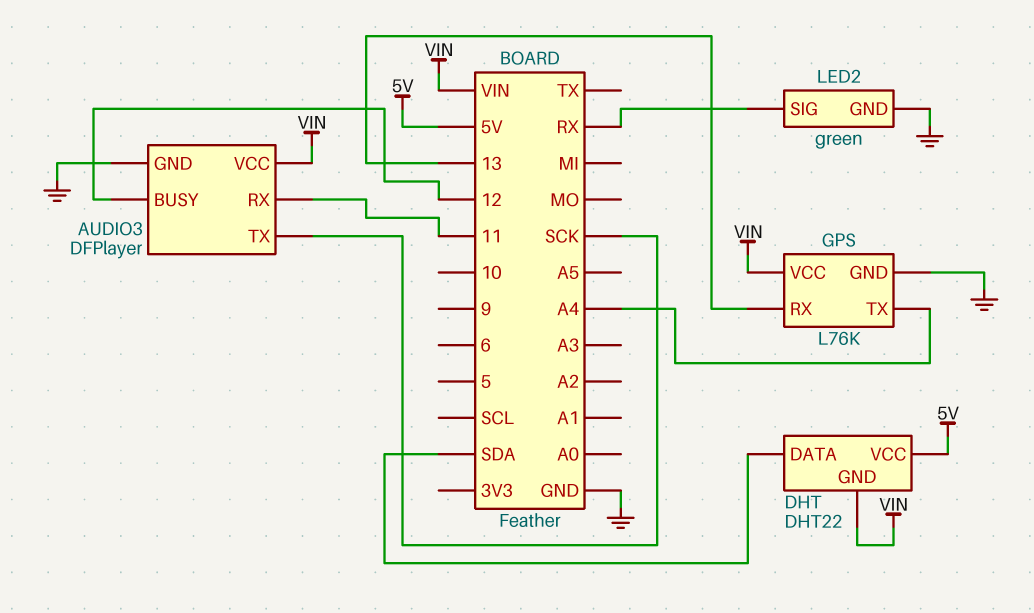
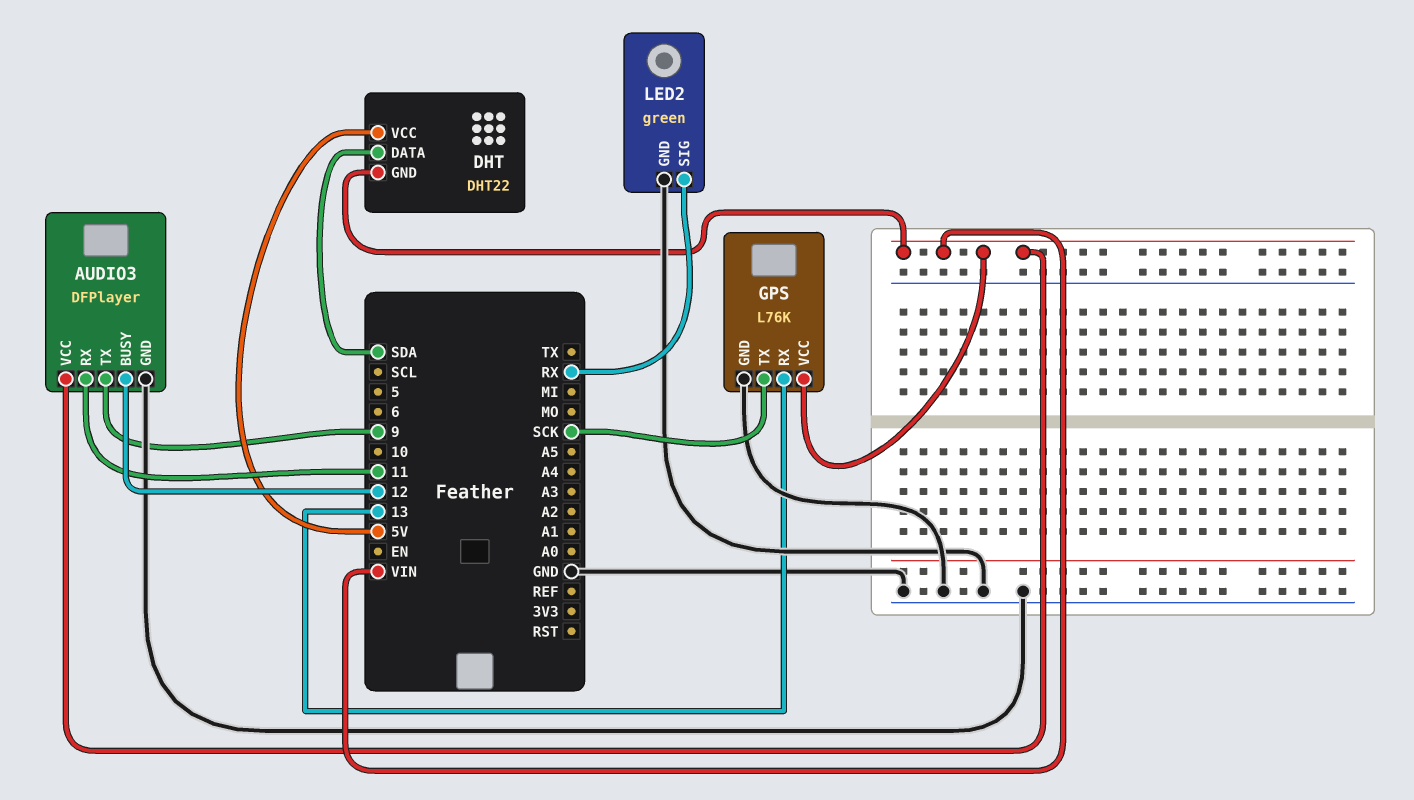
AUDIO3 pin TX: SCK -> 9
GPS pin TX: A4 -> SCK

